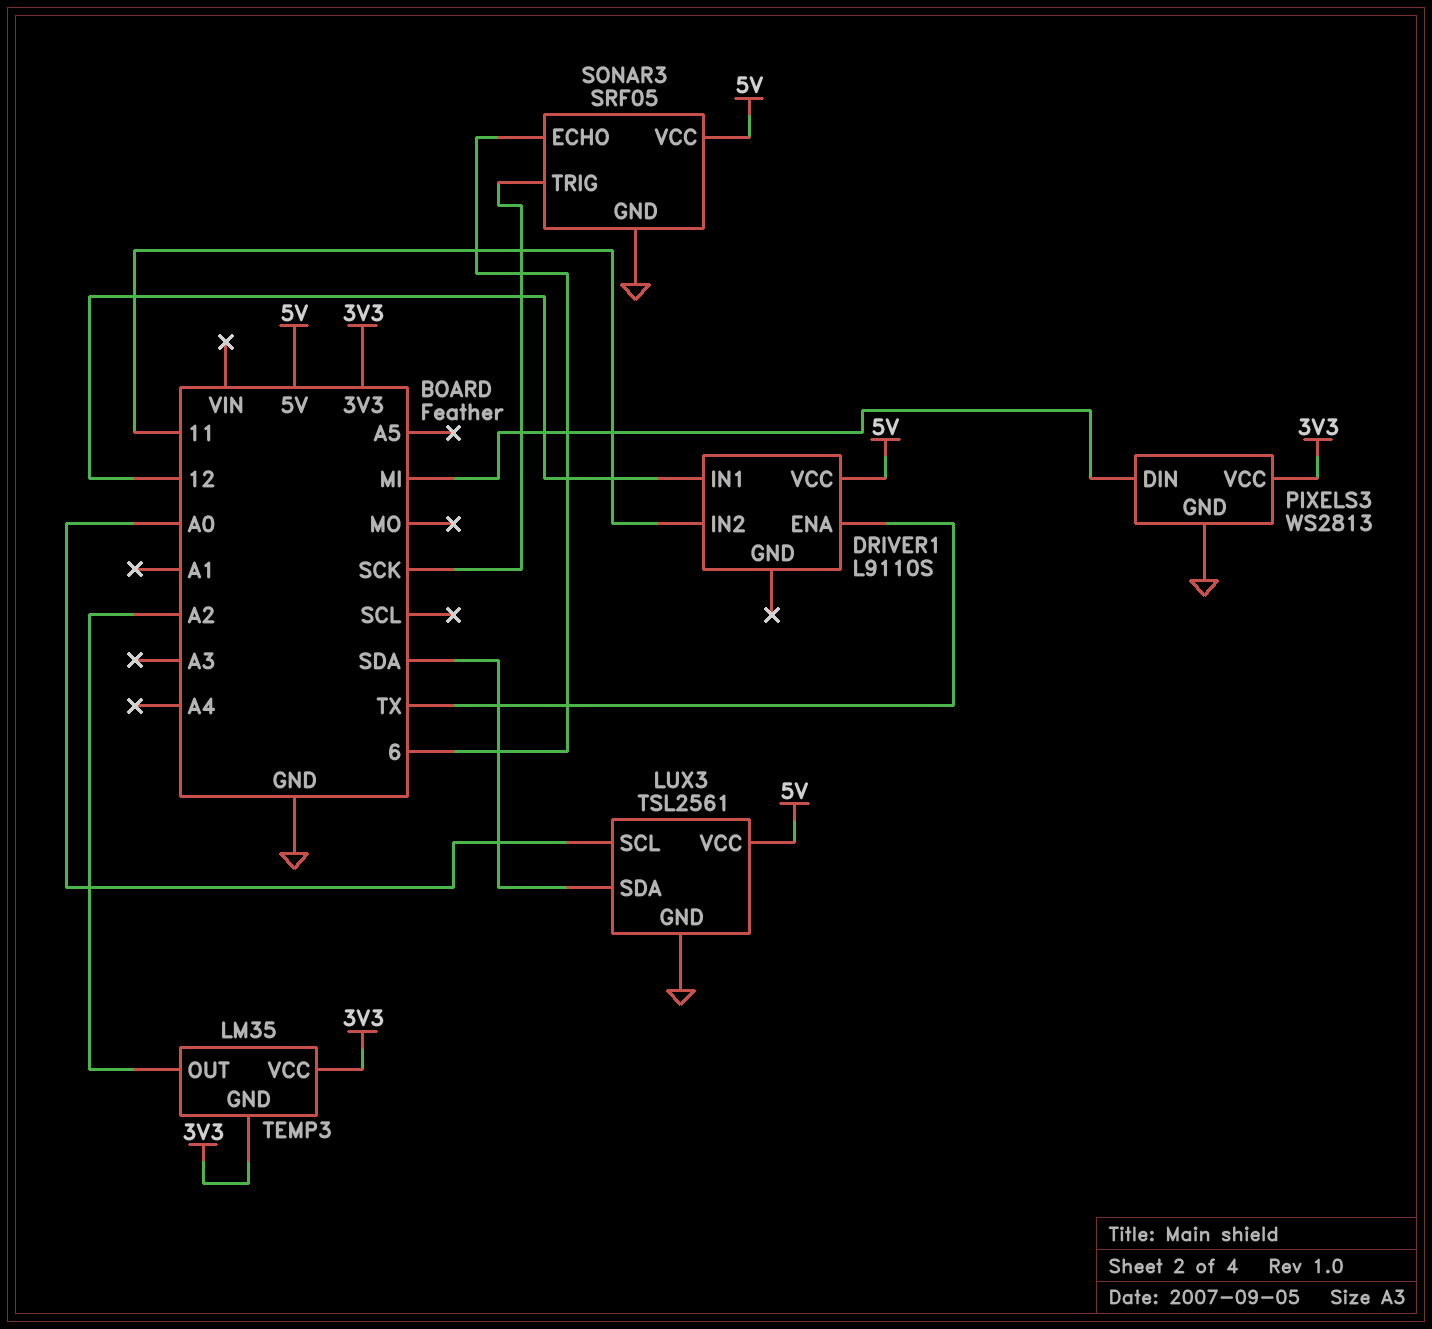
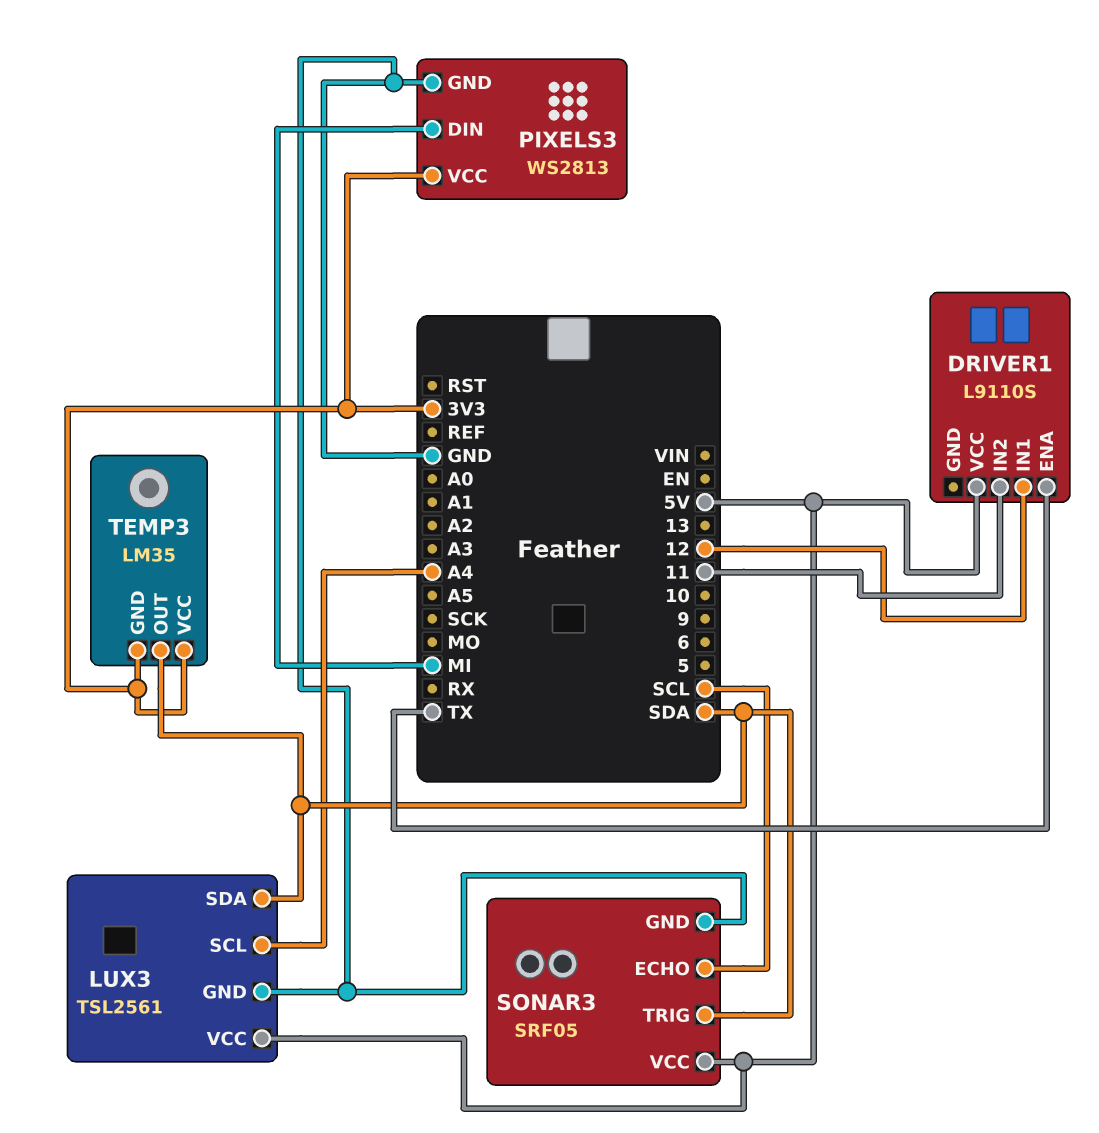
LUX3 pin SCL: A0 -> A4
SONAR3 pin ECHO: 6 -> SCL
SONAR3 pin TRIG: SCK -> SDA
TEMP3 pin OUT: A2 -> SDA

